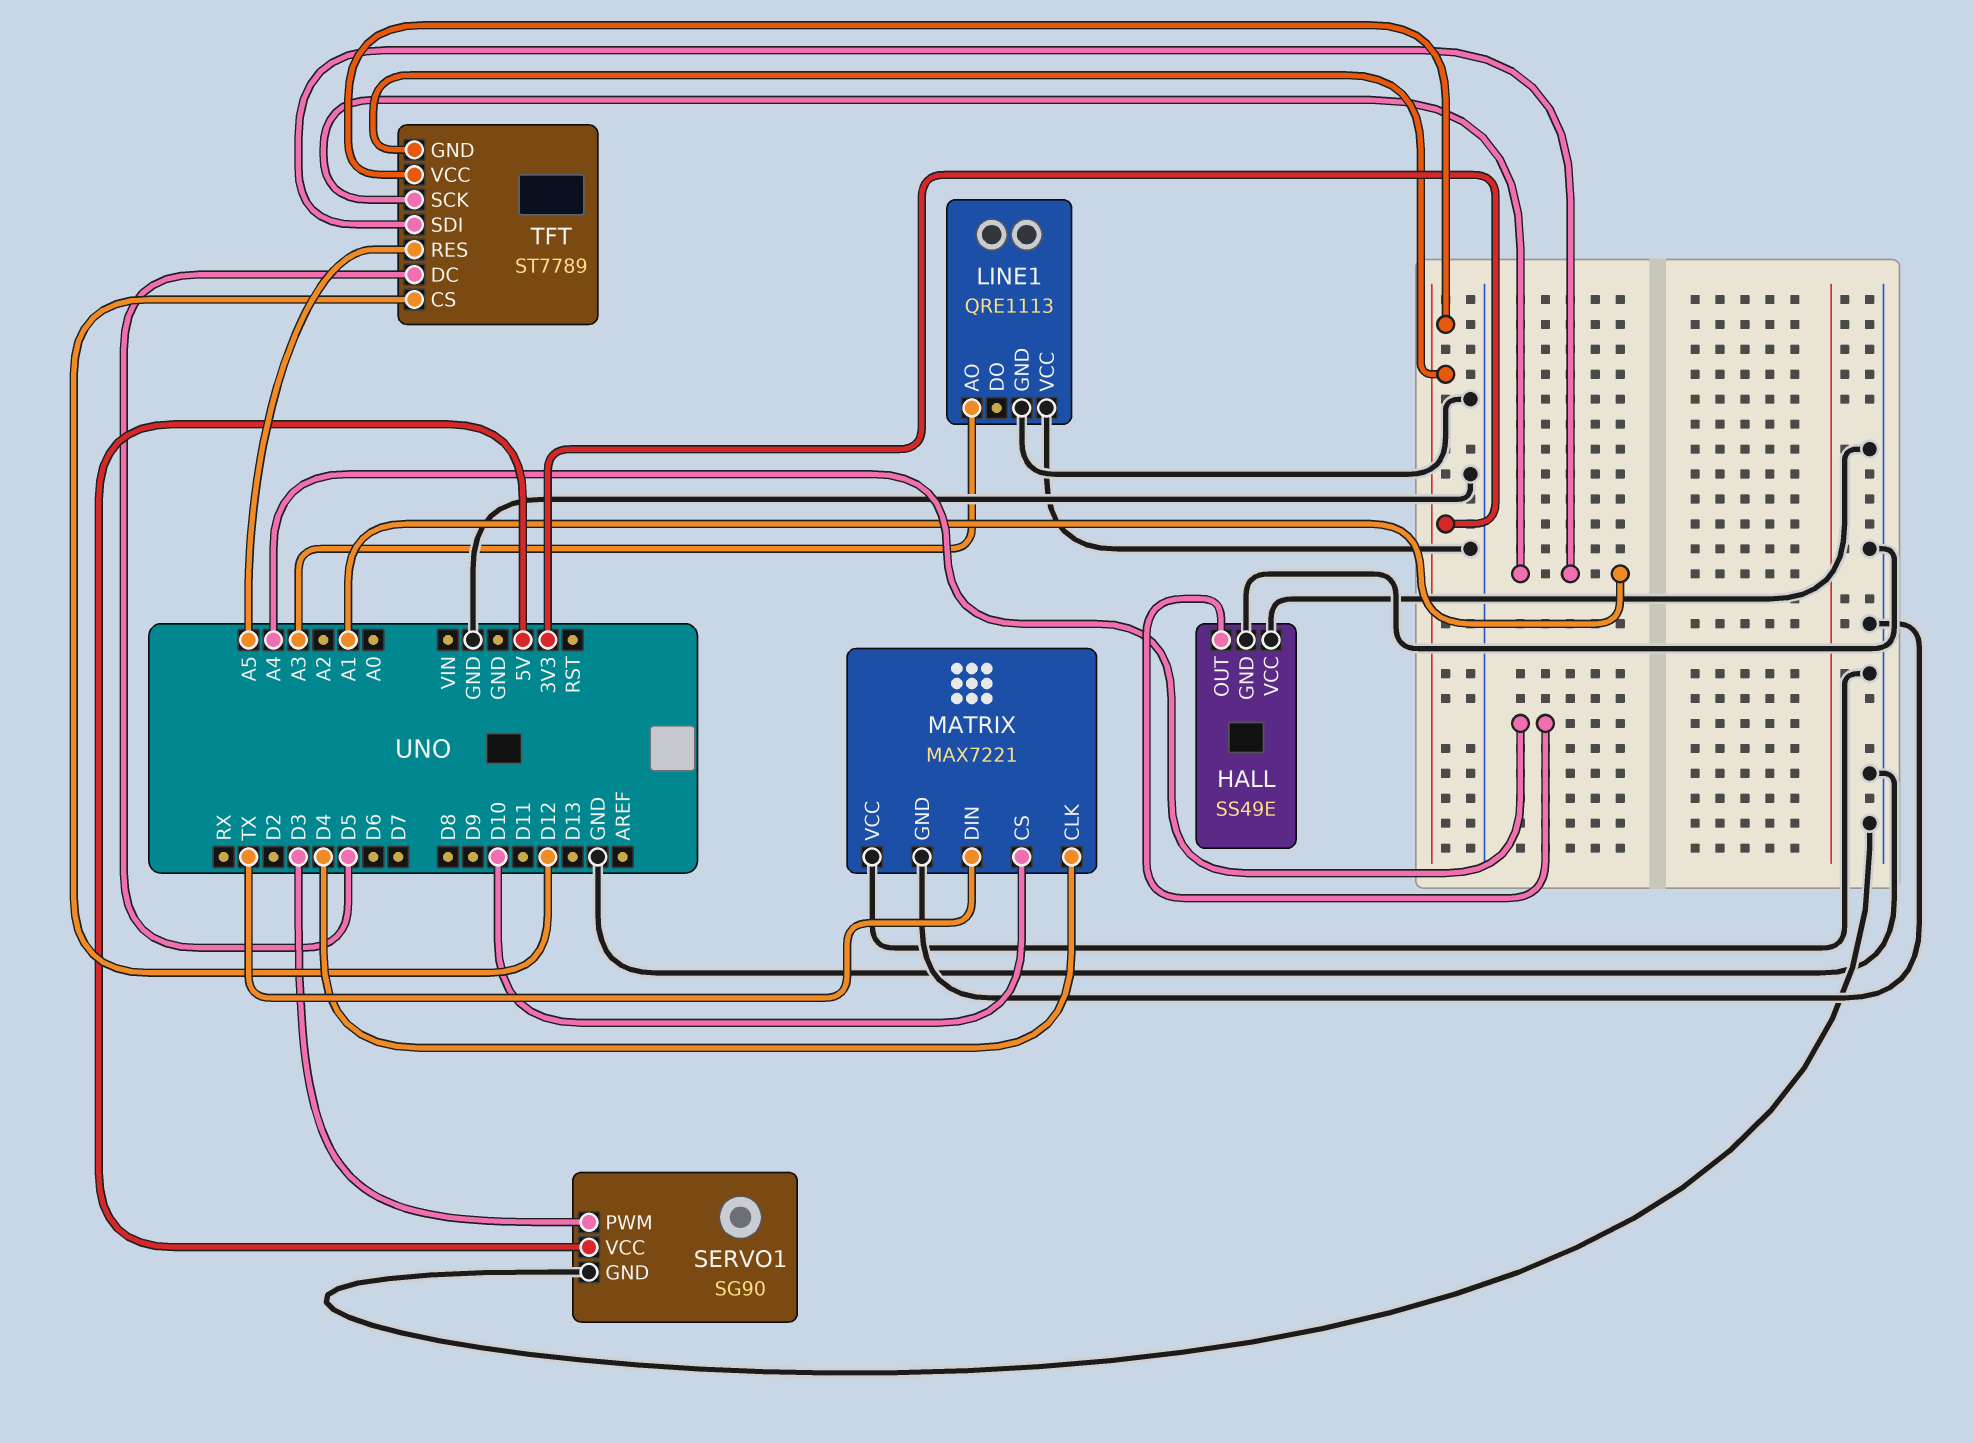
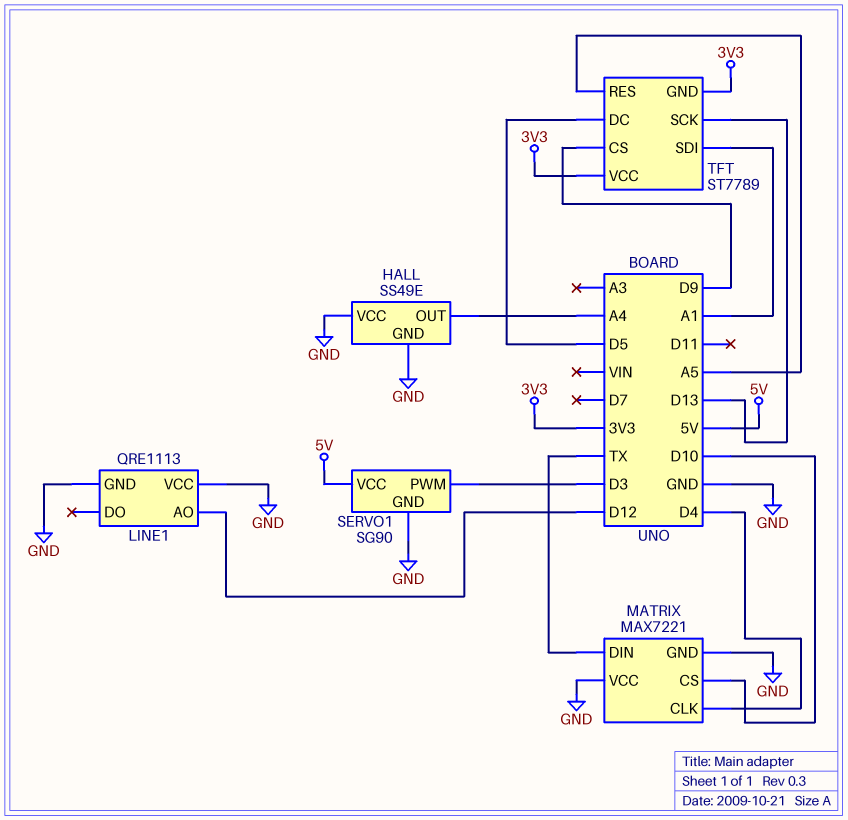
LINE1 pin AO: A3 -> D12
TFT pin CS: D12 -> D9
TFT pin SCK: A1 -> D13

